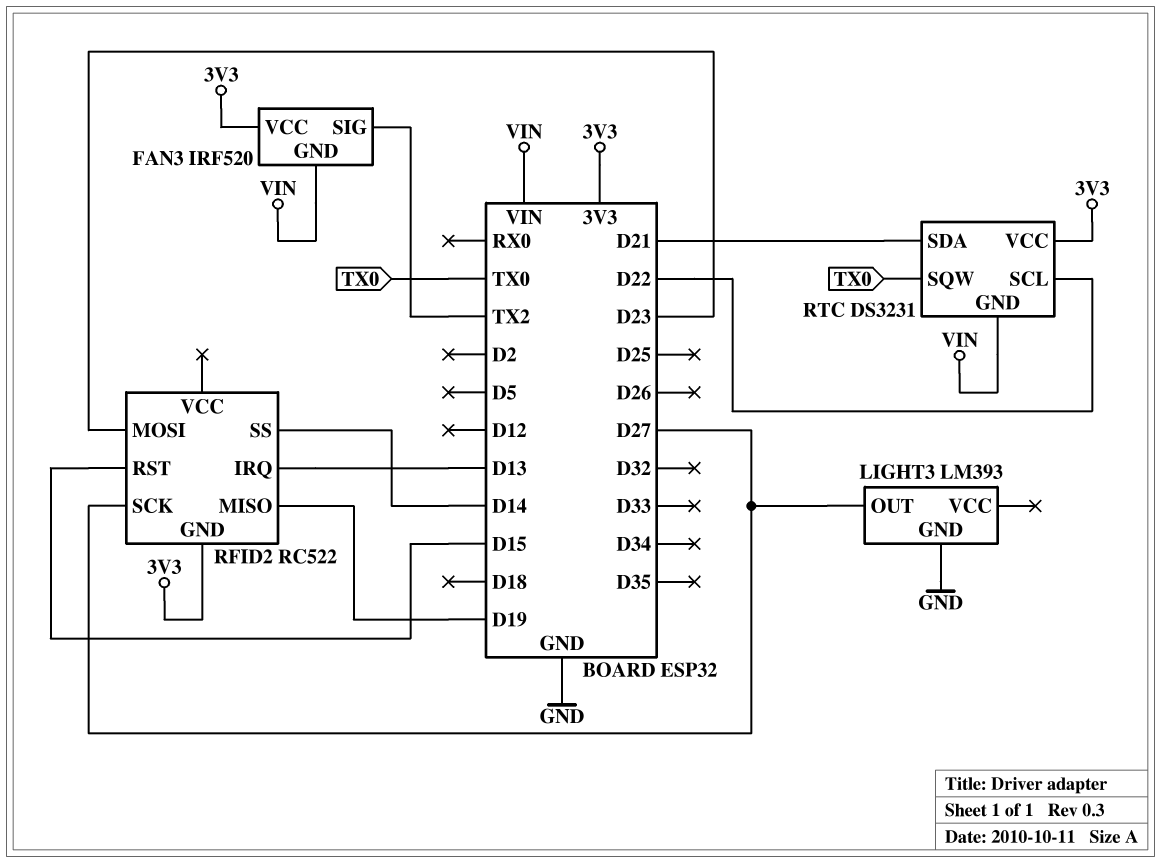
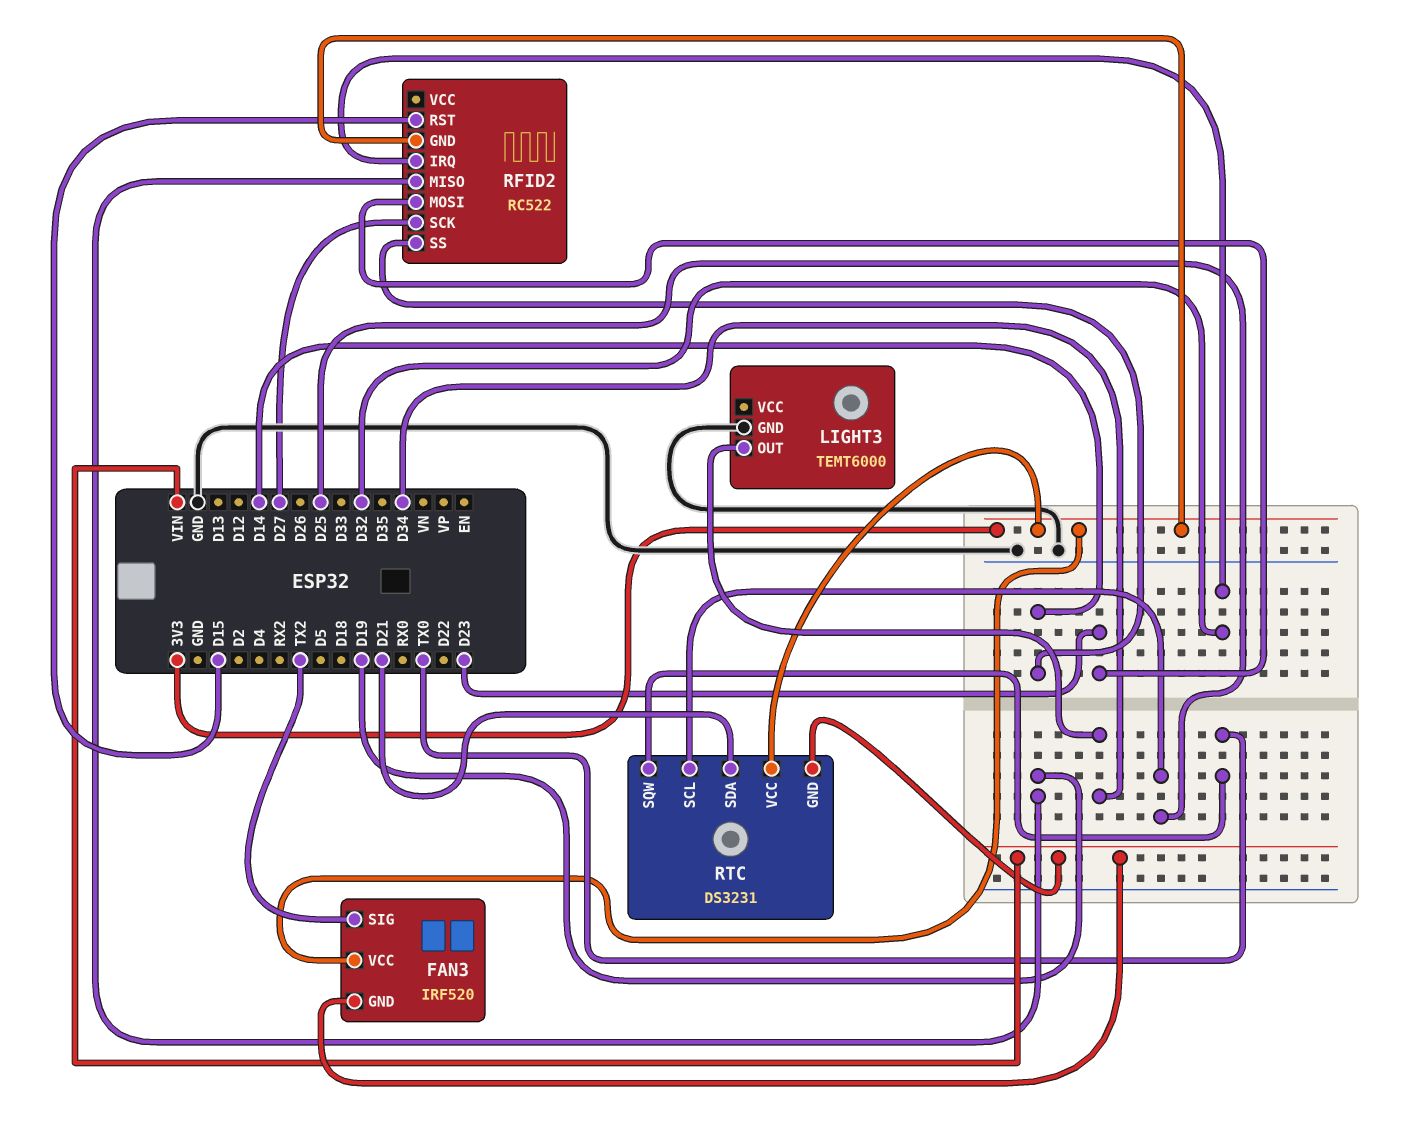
LIGHT3: LM393 -> TEMT6000
LIGHT3 pin OUT: D27 -> D34
RFID2 pin IRQ: D13 -> D32
RTC pin SCL: D22 -> D25

